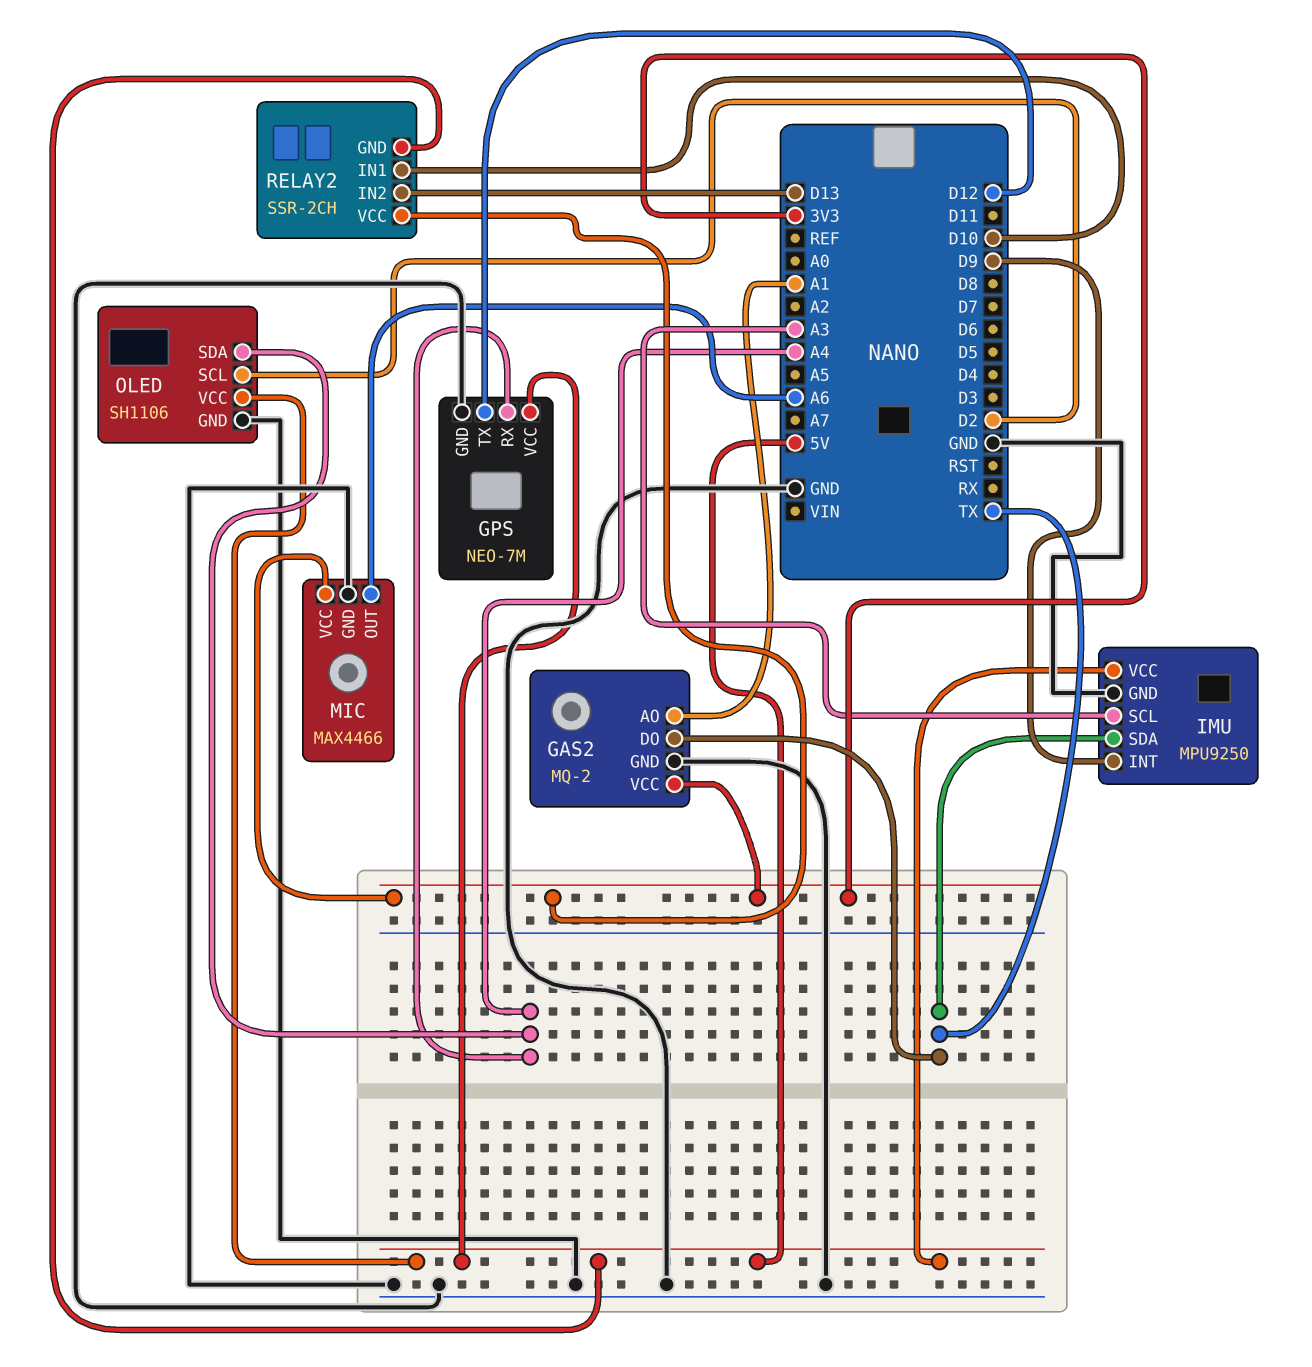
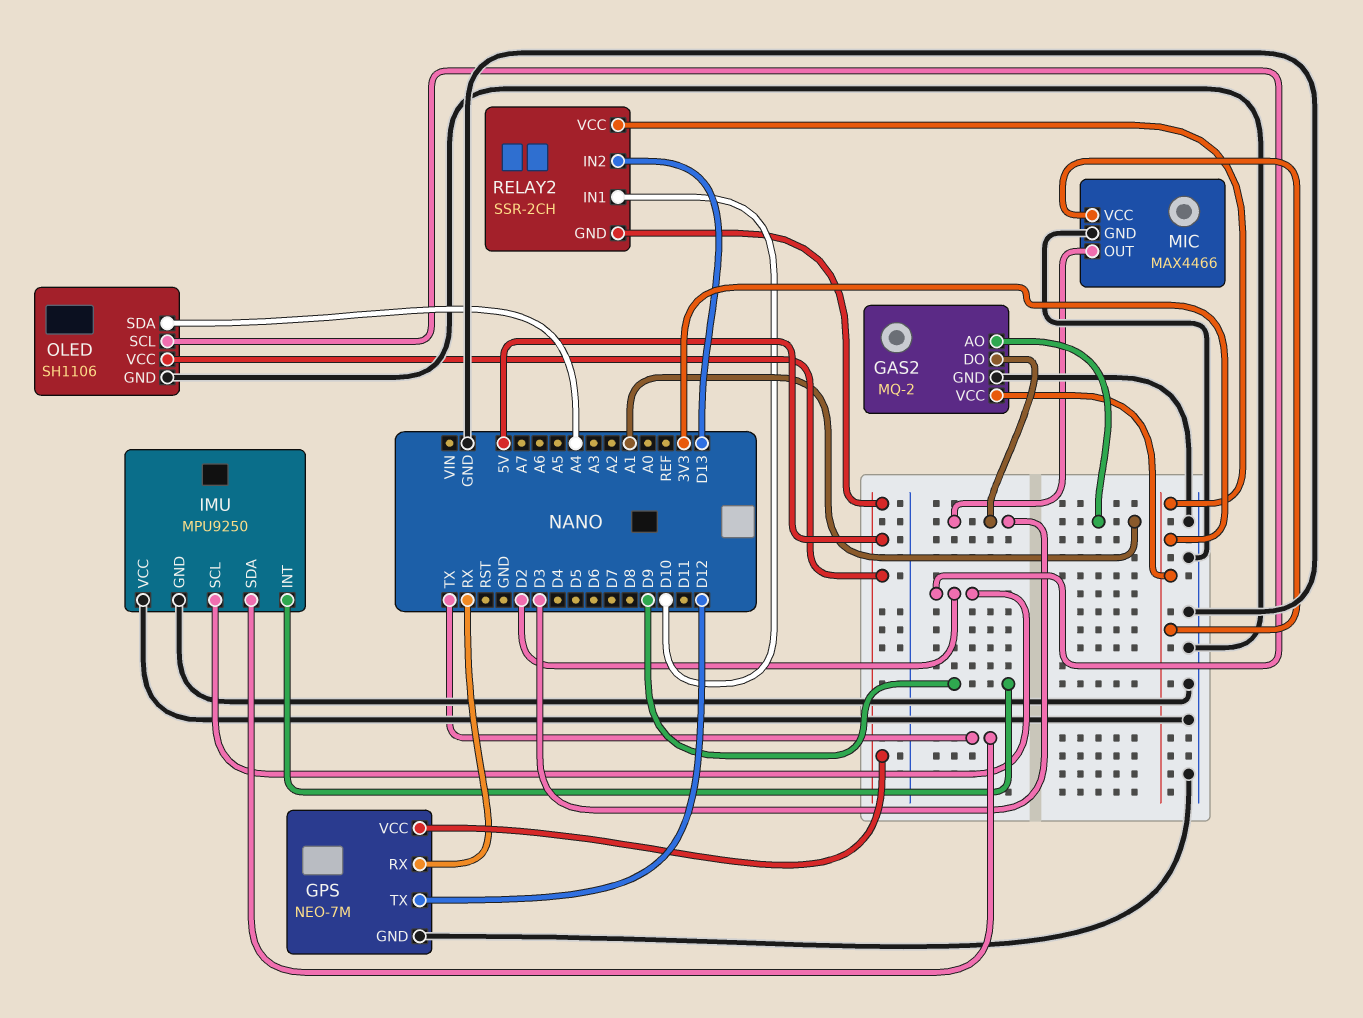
GAS2 pin DO: TX -> D3
GPS pin RX: A4 -> RX
IMU pin SCL: A3 -> D2
IMU pin VCC: 5V -> GND
MIC pin OUT: A6 -> D3

